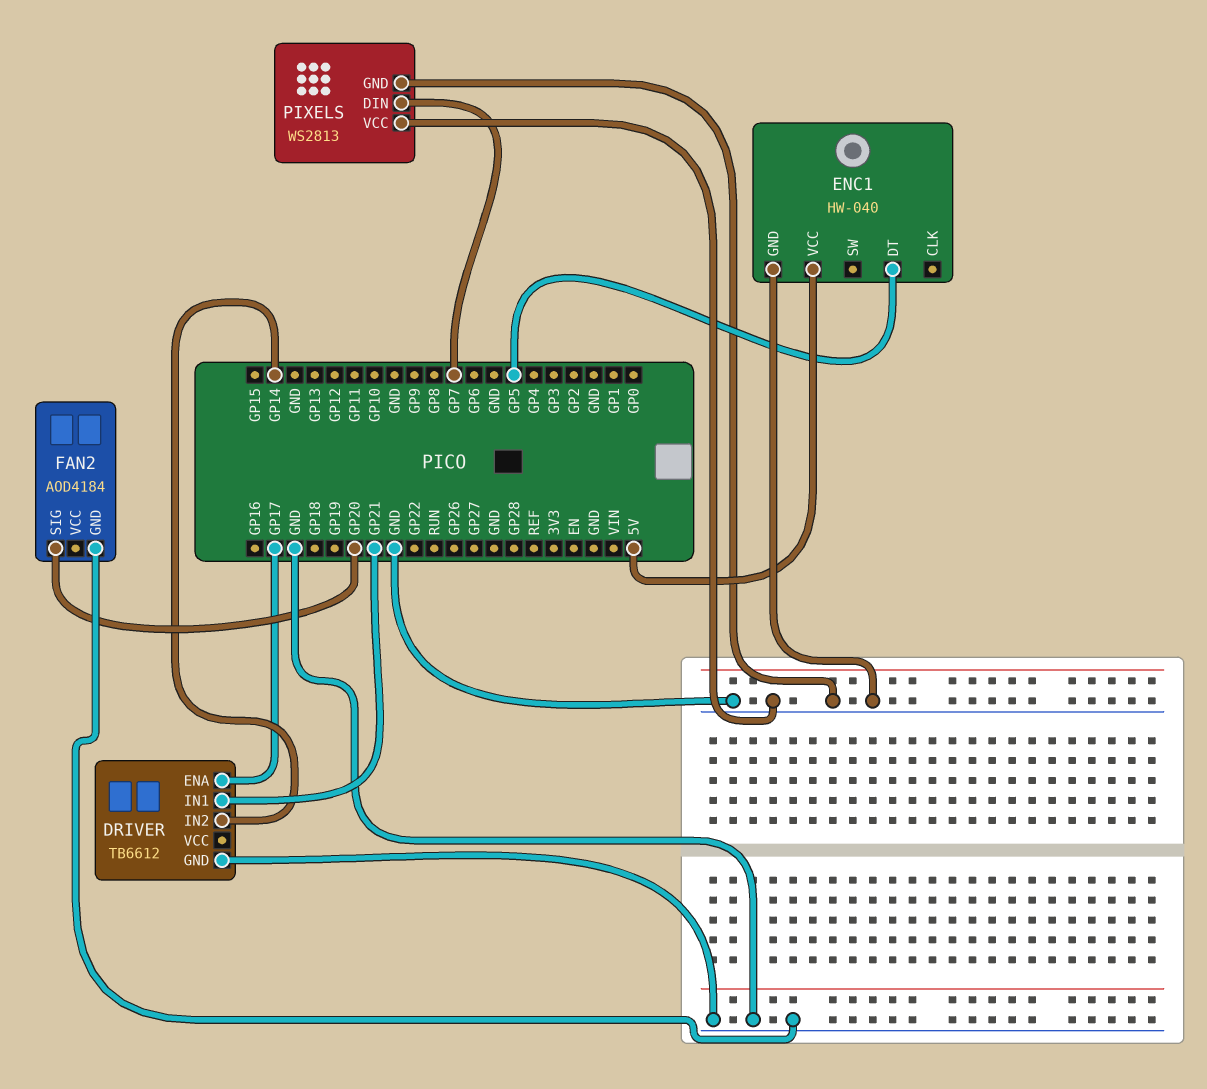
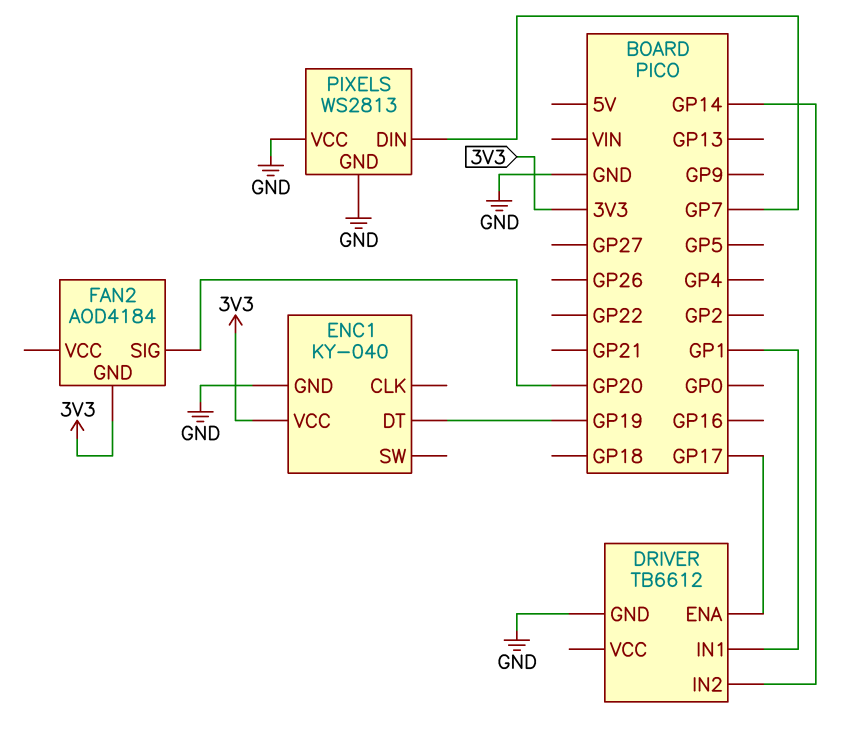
DRIVER pin IN1: GP21 -> GP1
ENC1: HW-040 -> KY-040
ENC1 pin DT: GP5 -> GP19
ENC1 pin VCC: 5V -> 3V3
FAN2 pin GND: GND -> 3V3

